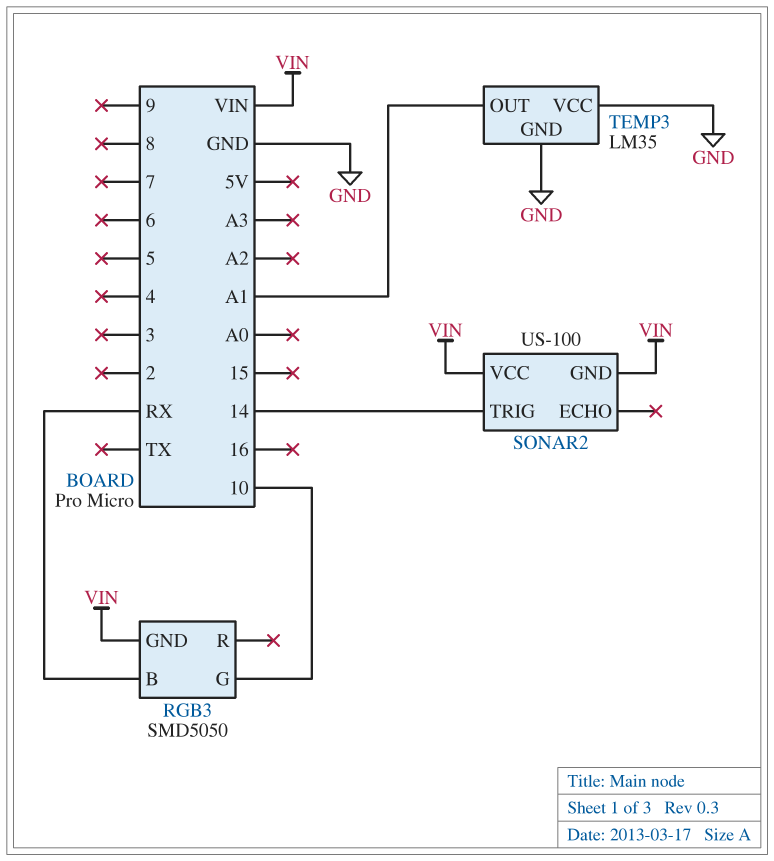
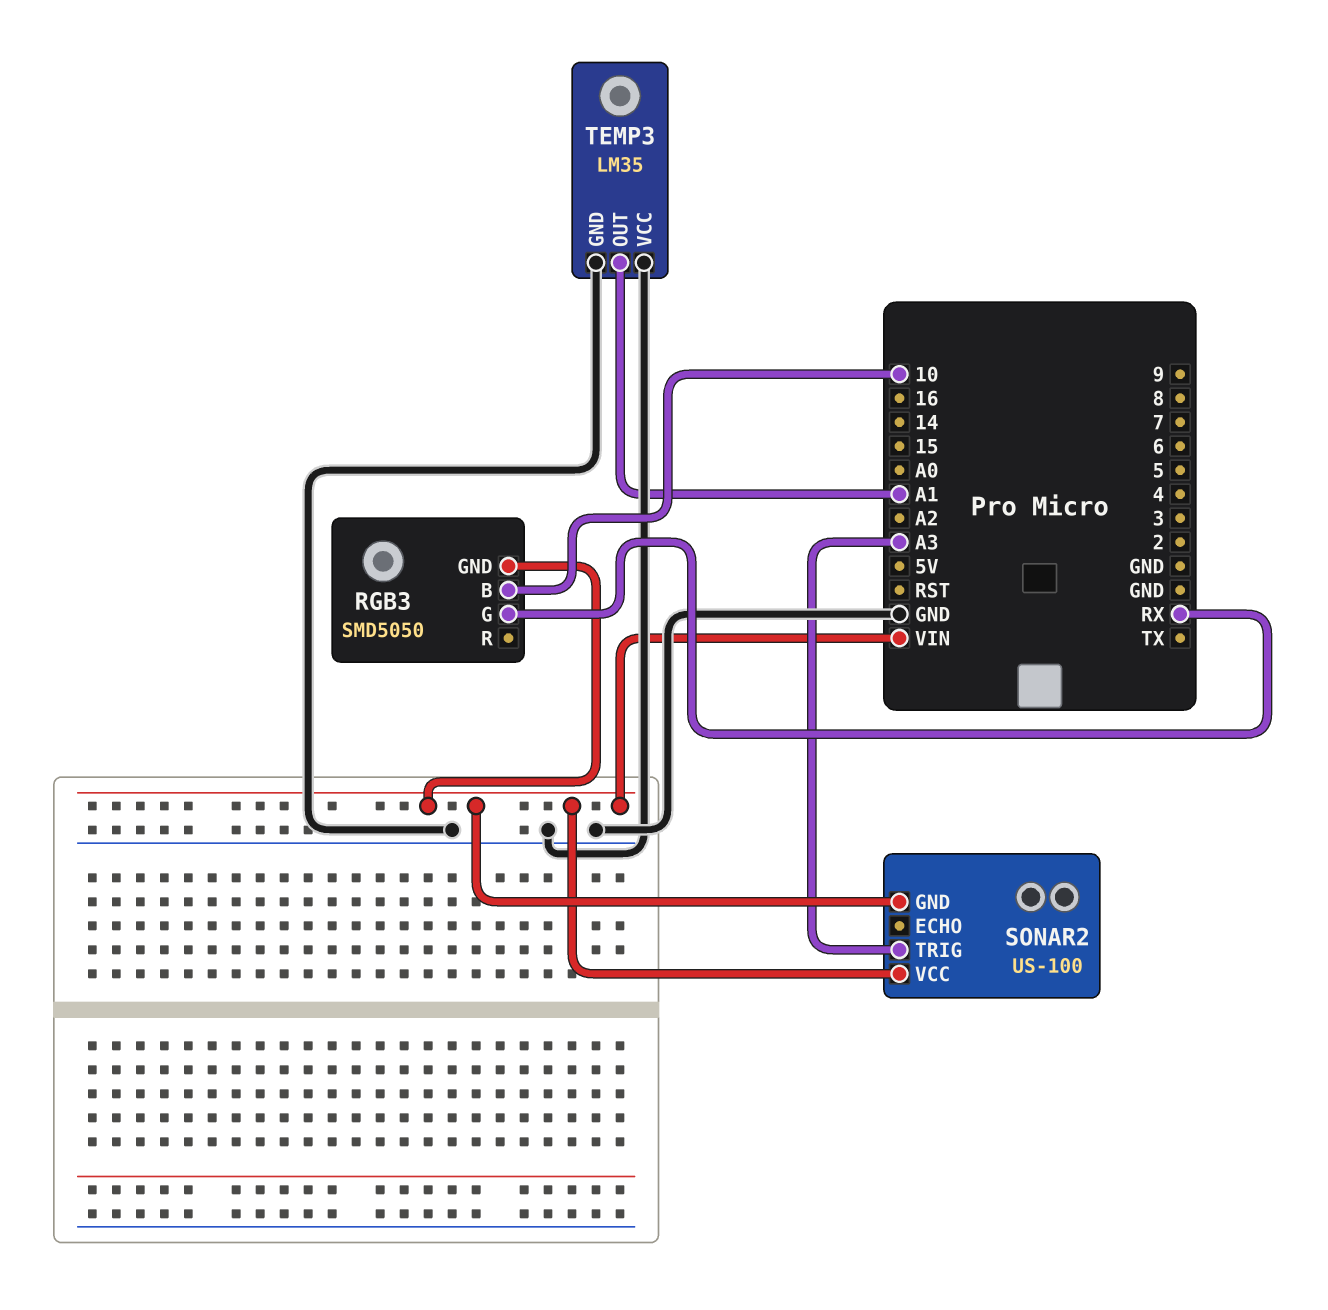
RGB3 pin B: RX -> 10
RGB3 pin G: 10 -> RX
SONAR2 pin TRIG: 14 -> A3

